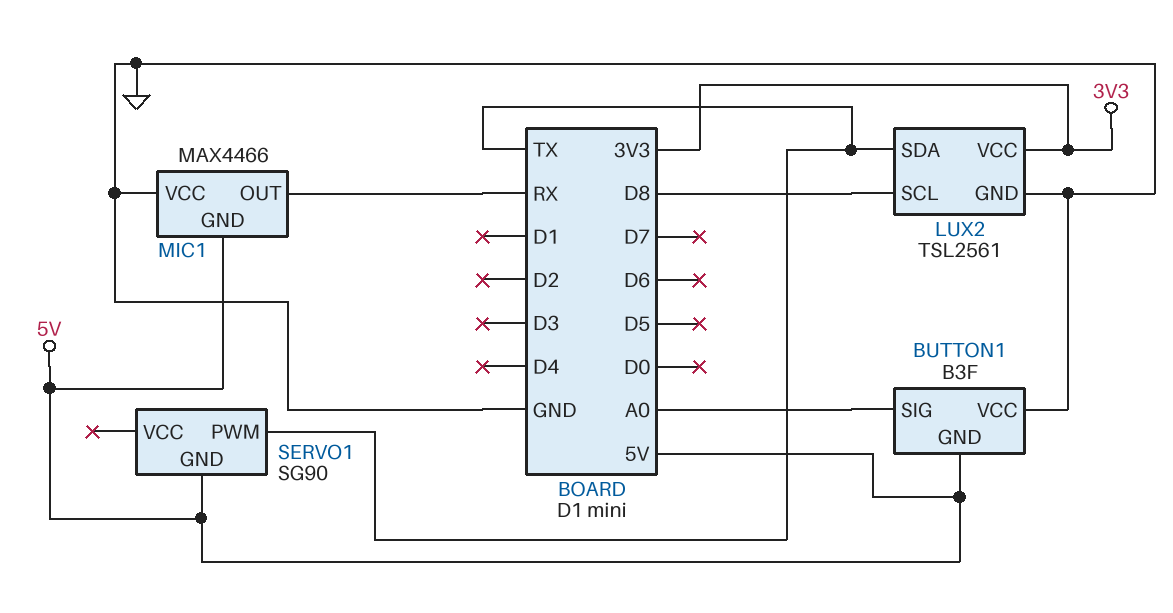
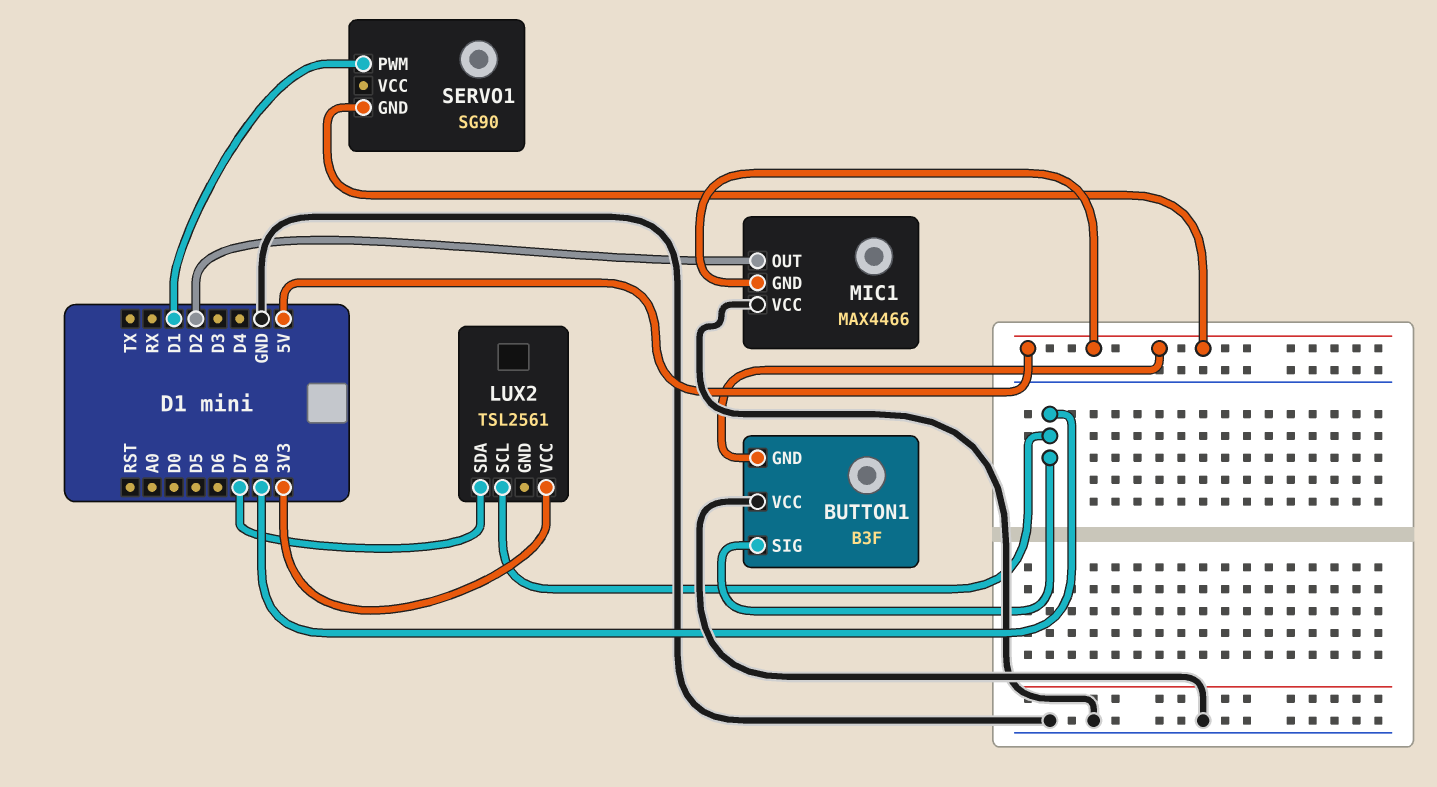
BUTTON1 pin SIG: A0 -> D8
LUX2 pin GND: GND -> none
LUX2 pin SDA: TX -> D7
MIC1 pin OUT: RX -> D2
SERVO1 pin PWM: TX -> D1

